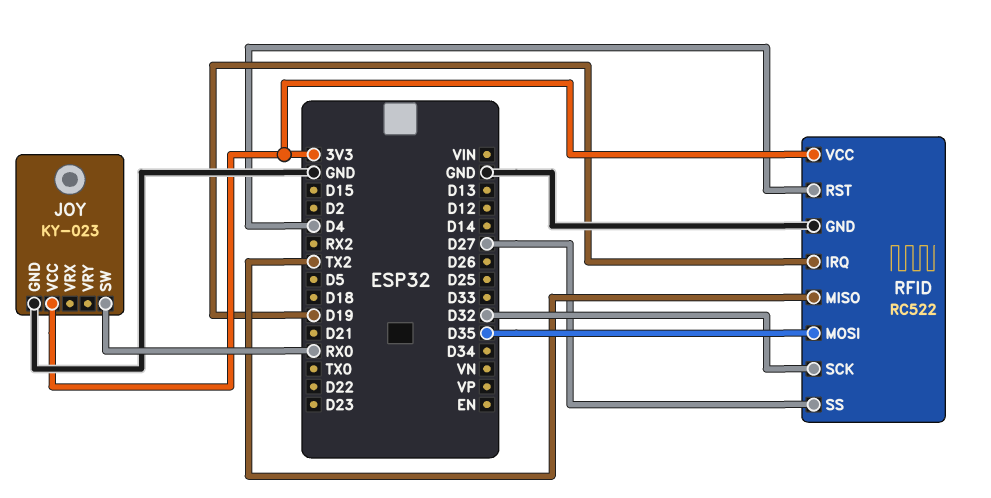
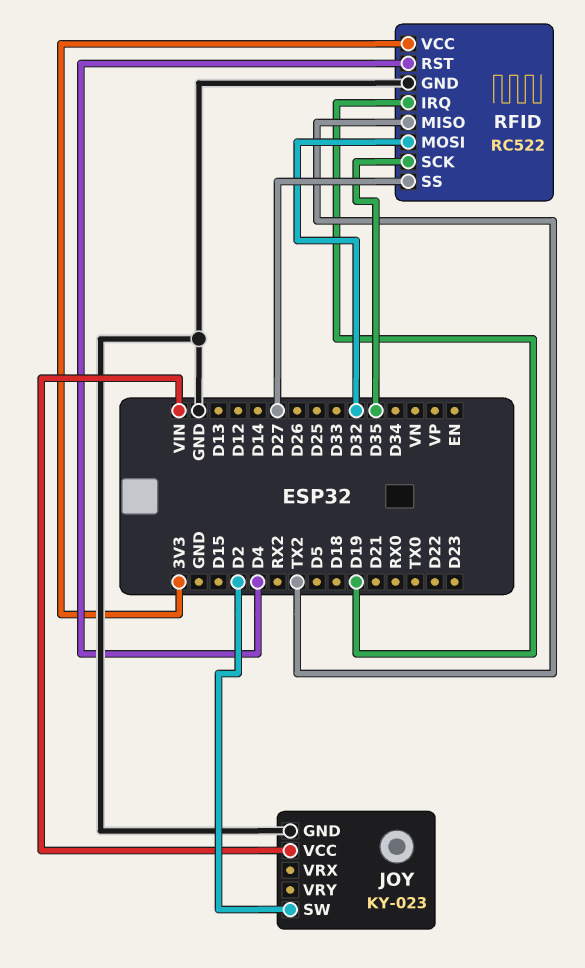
JOY pin SW: RX0 -> D2
JOY pin VCC: 3V3 -> VIN
RFID pin MOSI: D35 -> D32
RFID pin SCK: D32 -> D35

